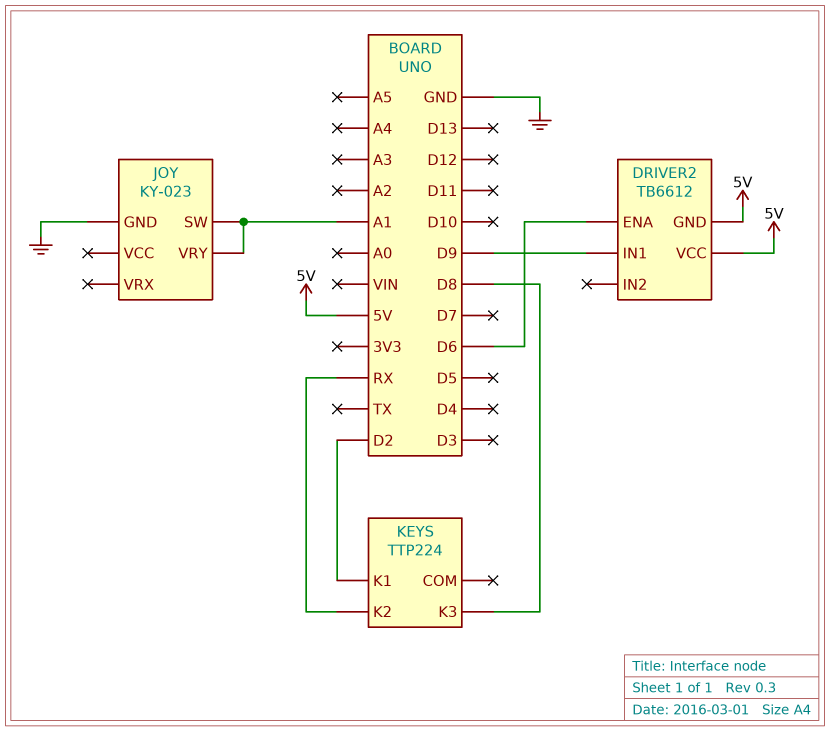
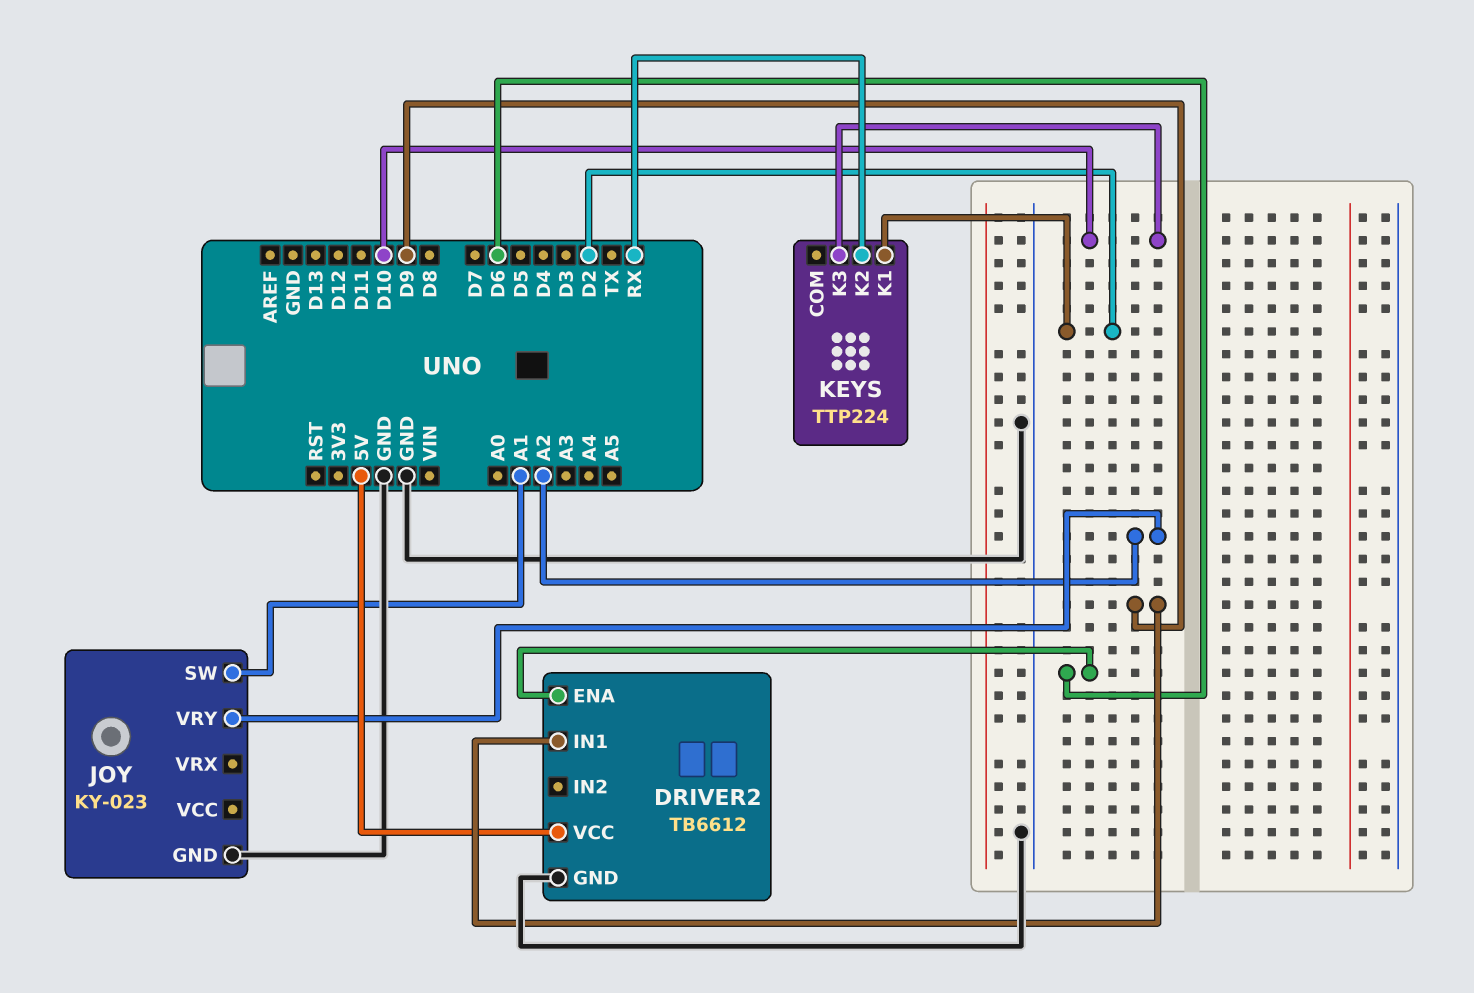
DRIVER2 pin GND: 5V -> GND
JOY pin VRY: A1 -> A2
KEYS pin K3: D8 -> D10

